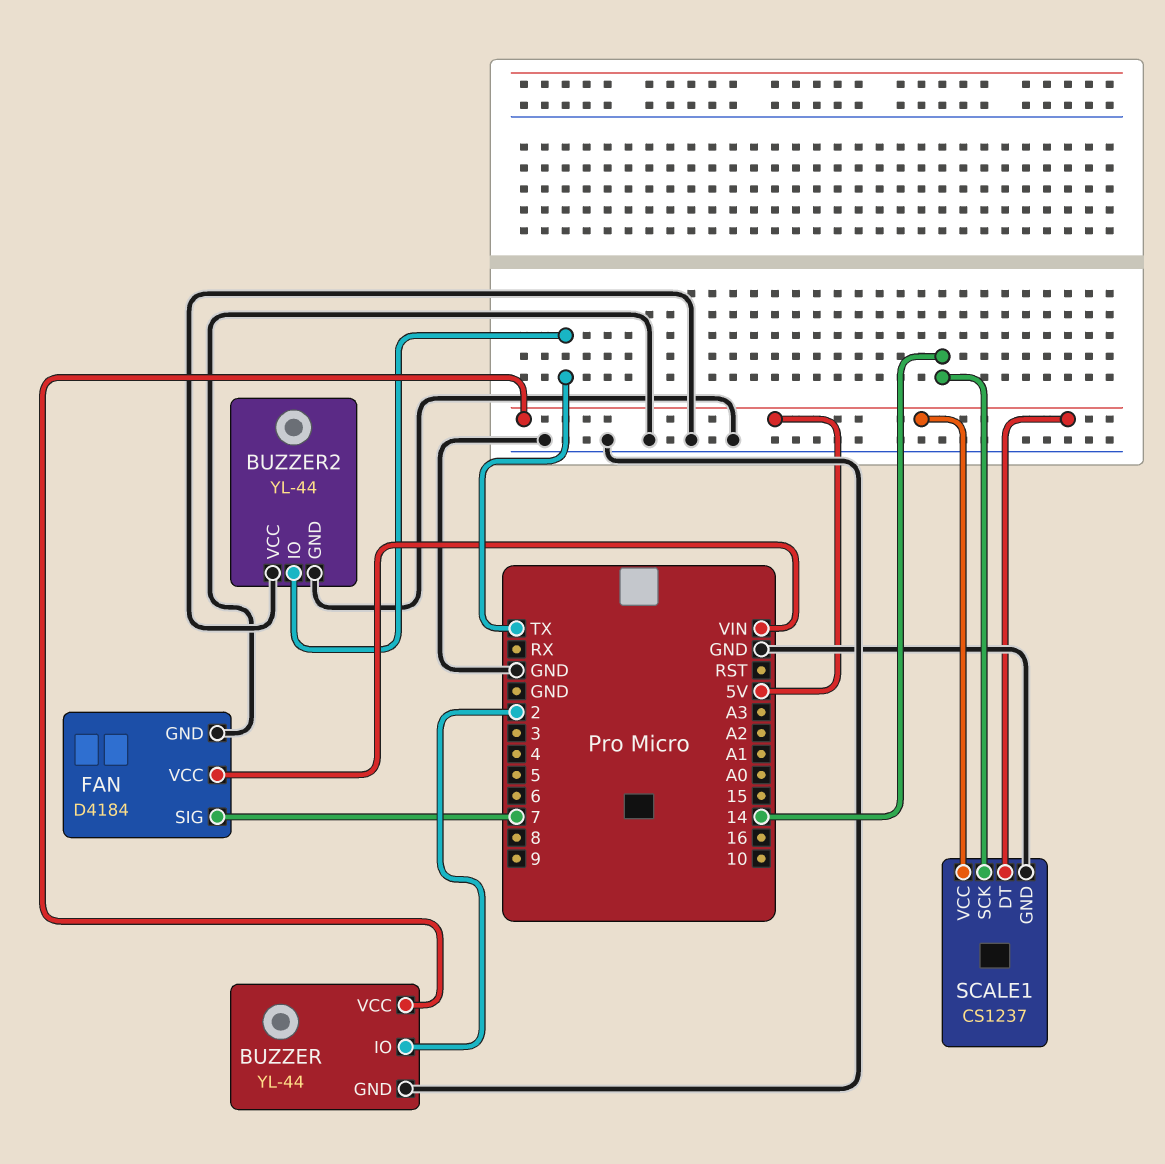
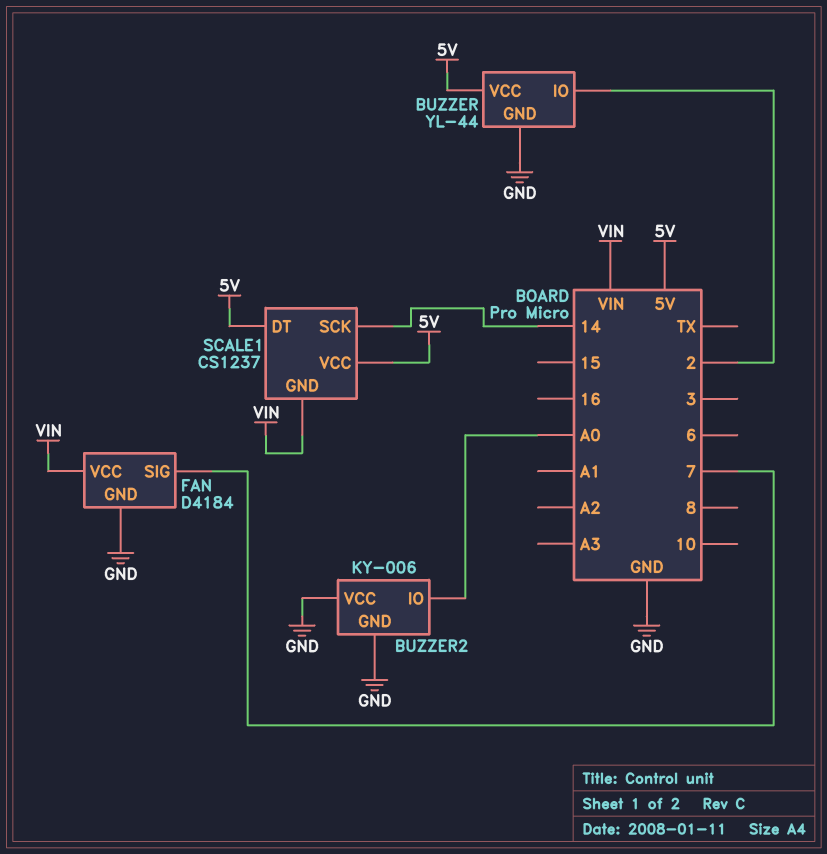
BUZZER2: YL-44 -> KY-006
BUZZER2 pin IO: TX -> A0
SCALE1 pin GND: GND -> VIN

